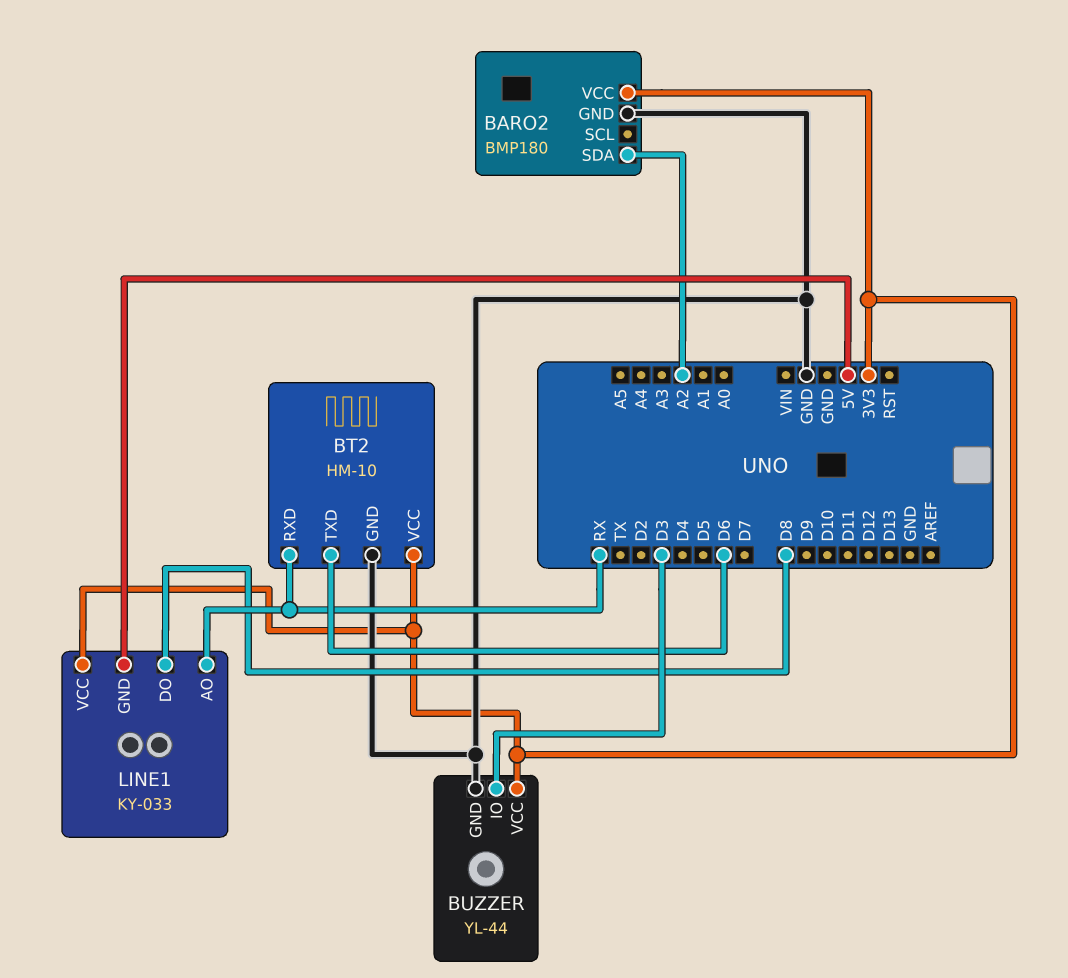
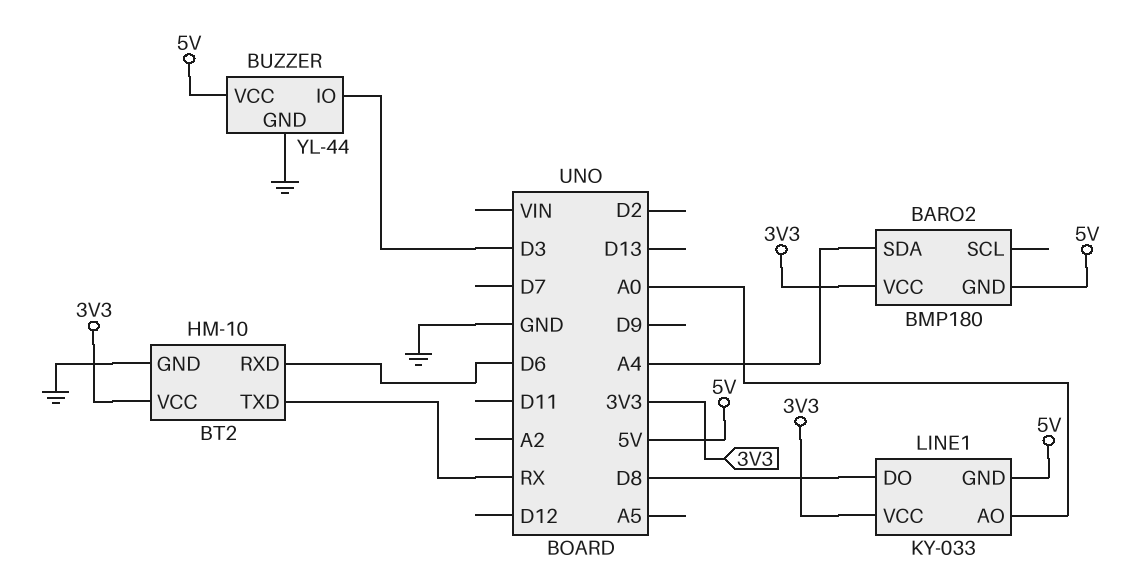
BARO2 pin GND: GND -> 5V
BARO2 pin SDA: A2 -> A4
BT2 pin RXD: RX -> D6
BT2 pin TXD: D6 -> RX
BUZZER pin VCC: 3V3 -> 5V
LINE1 pin AO: RX -> A0

